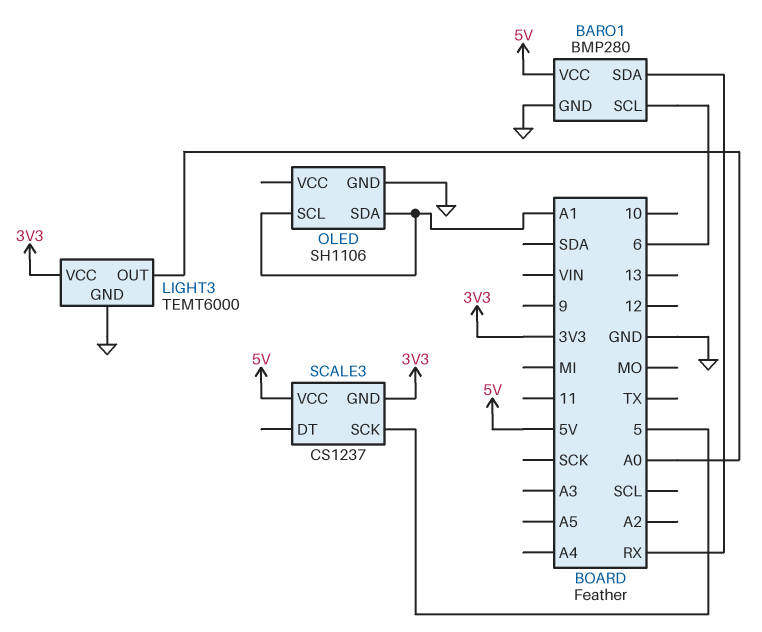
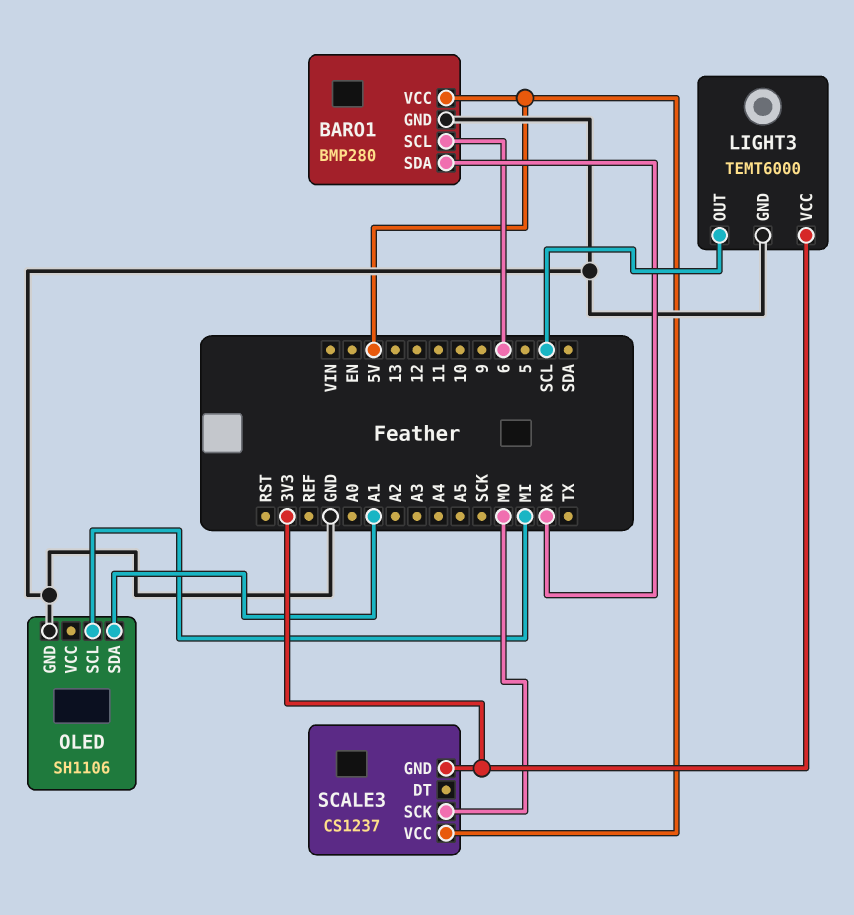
LIGHT3 pin OUT: A0 -> SCL
OLED pin SCL: A1 -> MI
SCALE3 pin SCK: 5 -> MO

